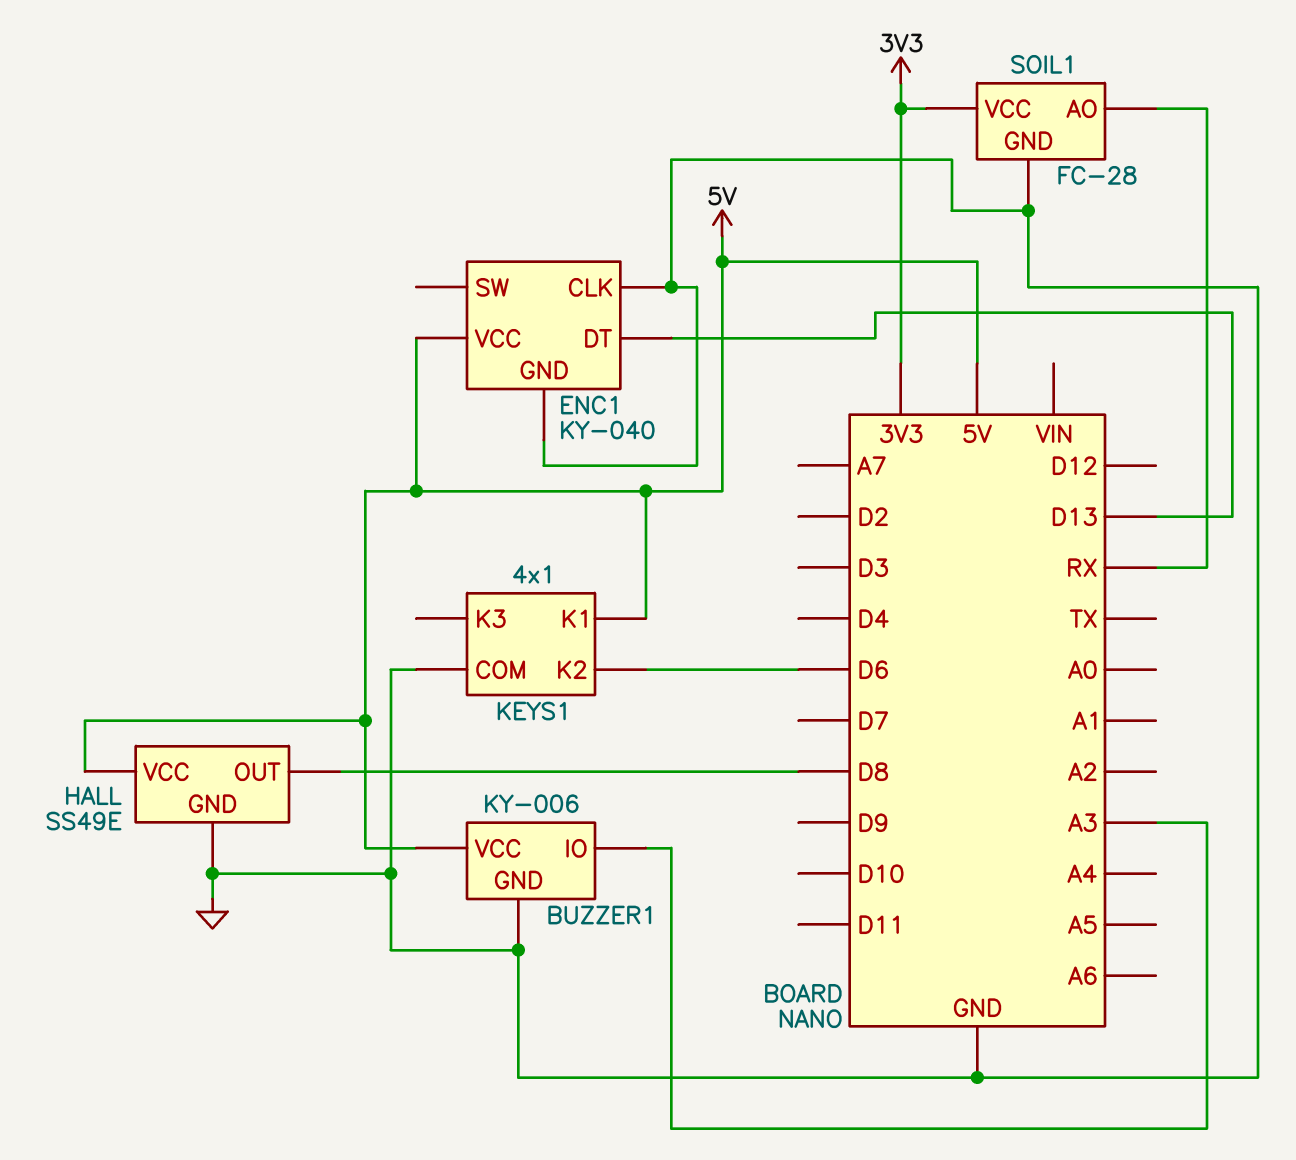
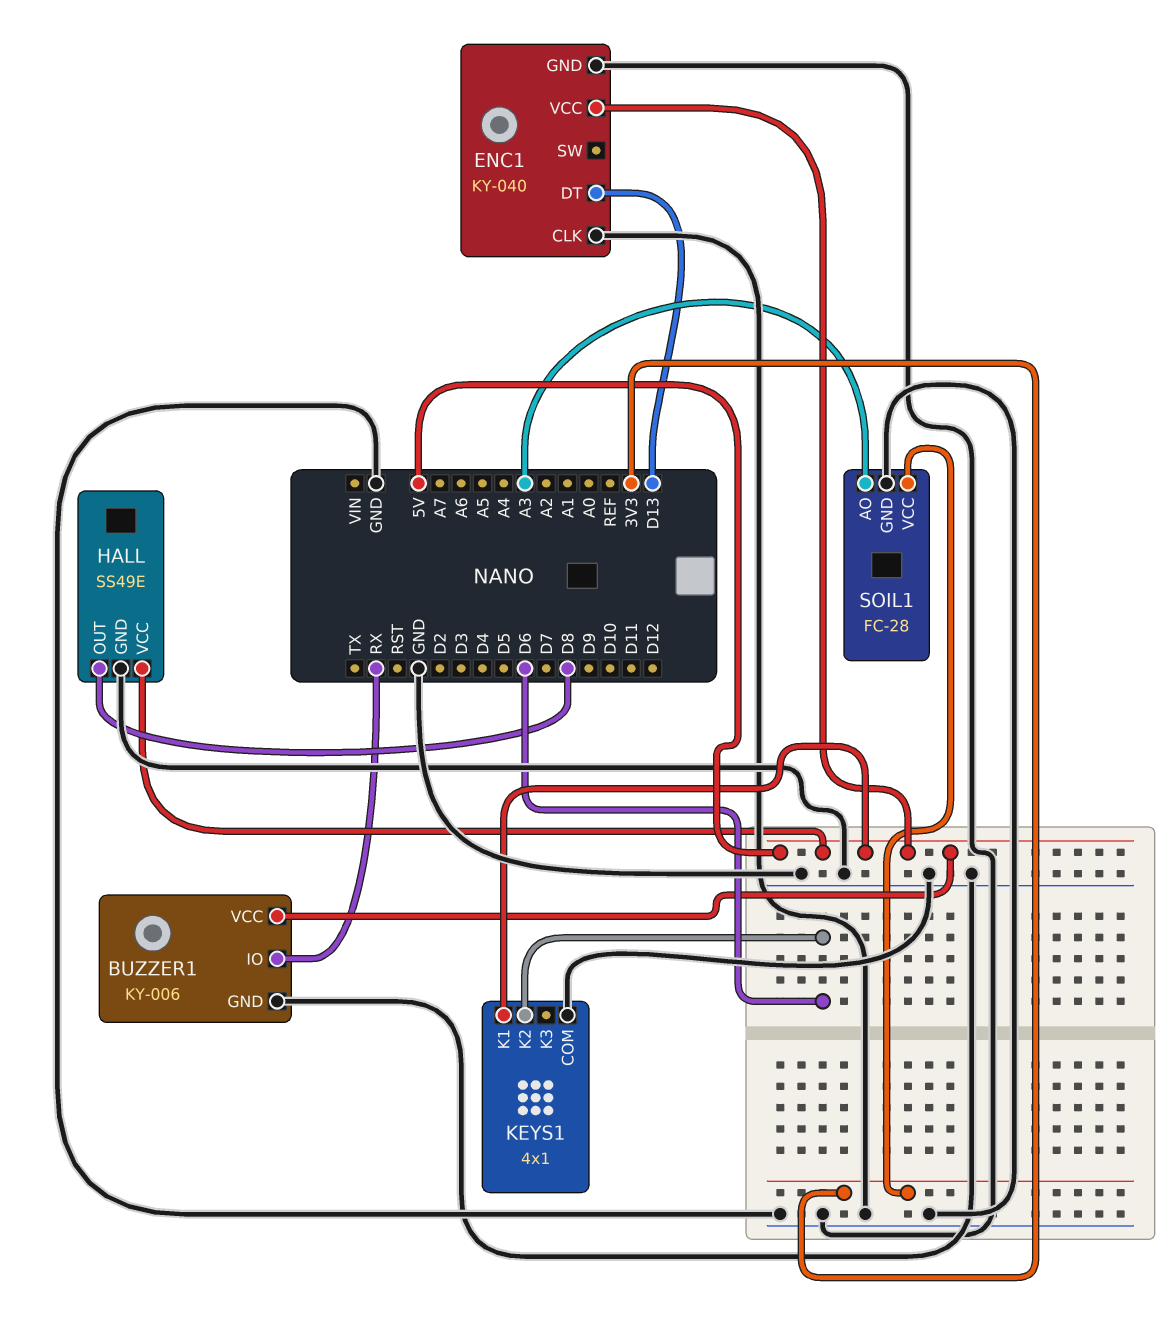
BUZZER1 pin IO: A3 -> RX
SOIL1 pin AO: RX -> A3

